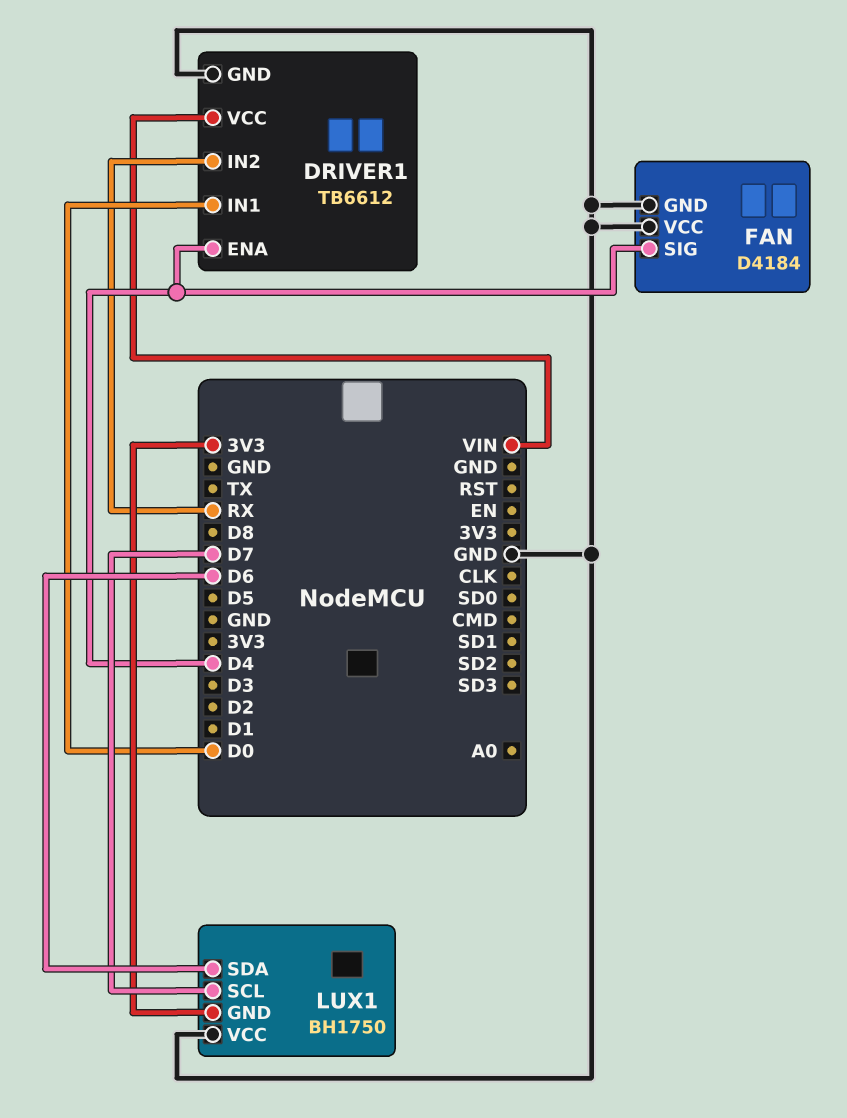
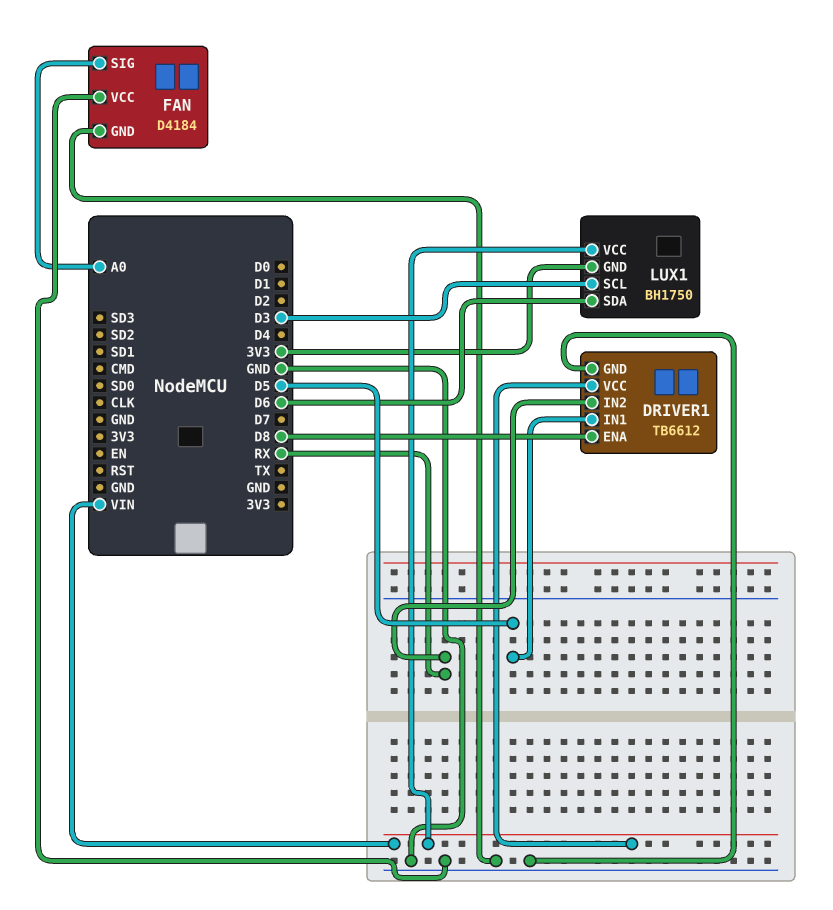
DRIVER1 pin ENA: D4 -> D8
DRIVER1 pin IN1: D0 -> D5
FAN pin SIG: D4 -> A0
LUX1 pin SCL: D7 -> D3
LUX1 pin VCC: GND -> VIN

